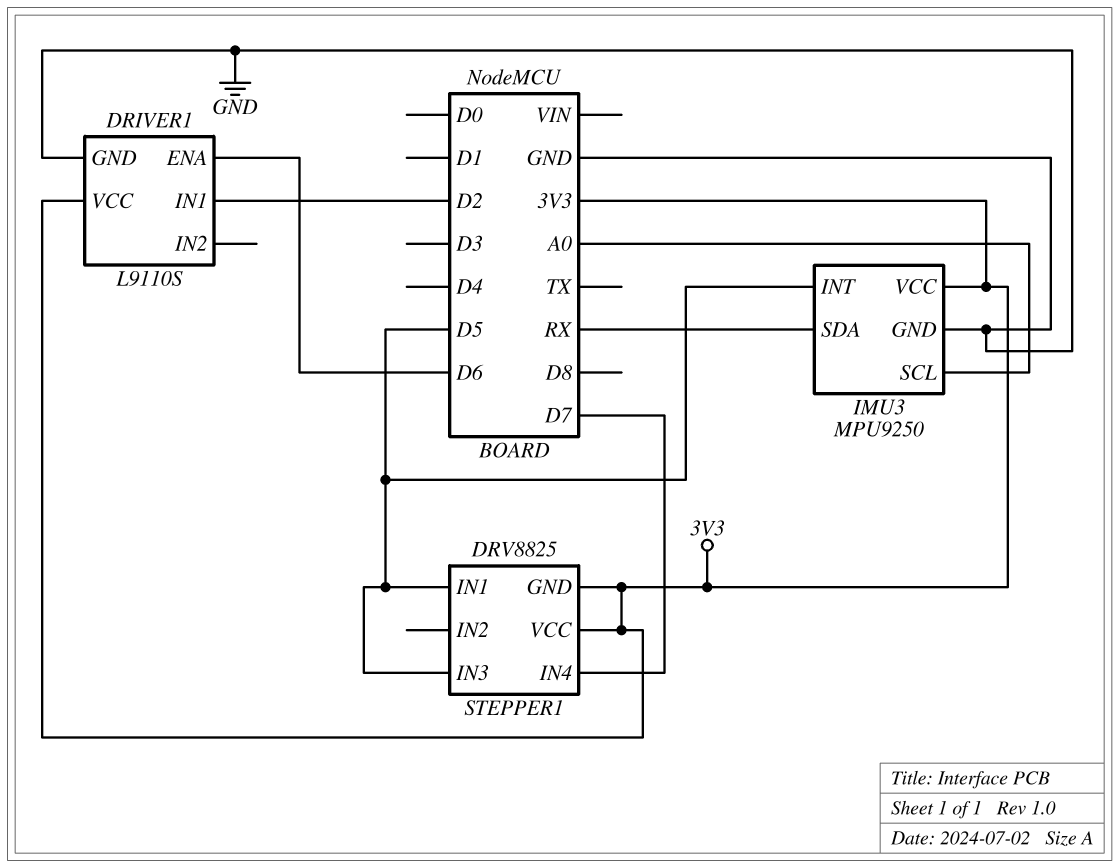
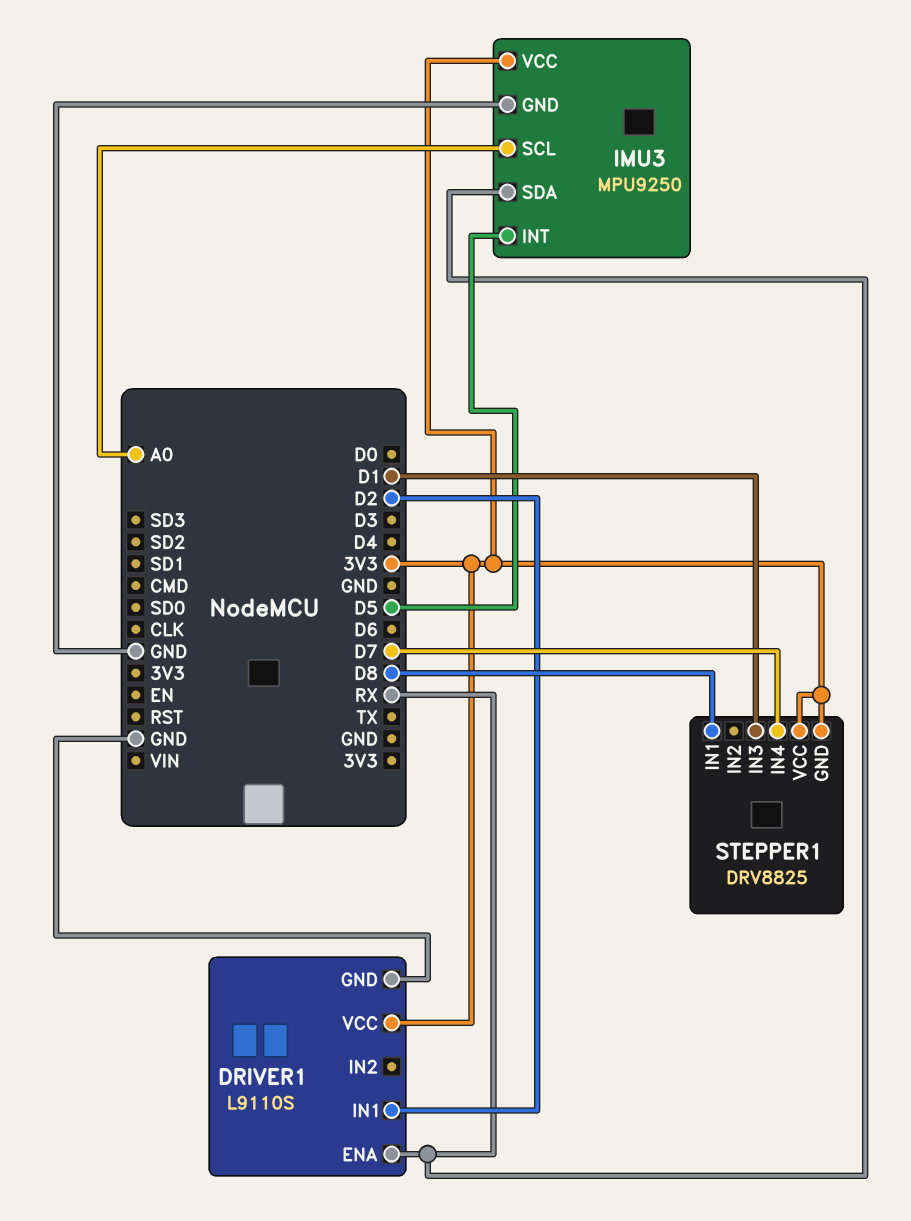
DRIVER1 pin ENA: D6 -> RX
STEPPER1 pin IN1: D5 -> D8
STEPPER1 pin IN3: D5 -> D1

